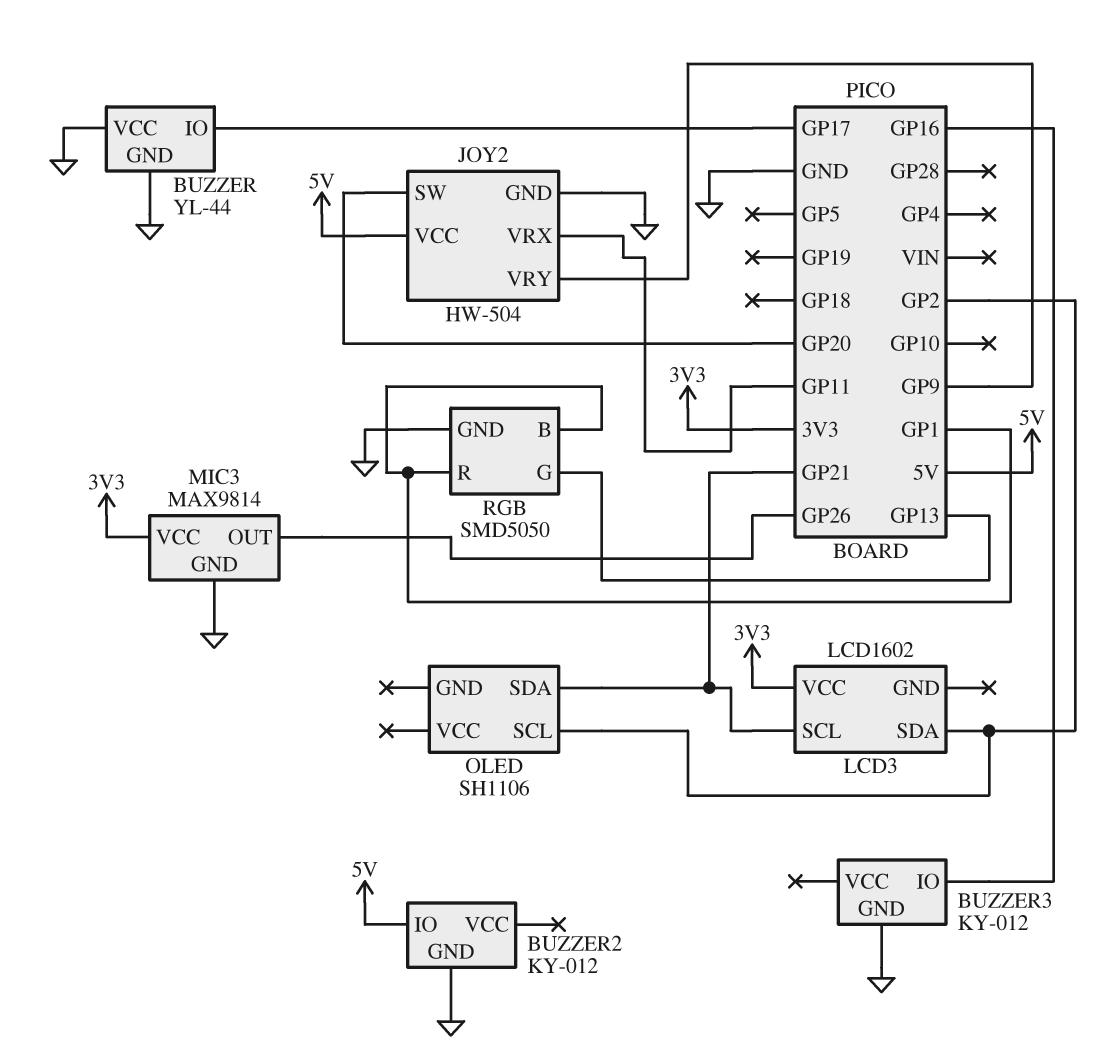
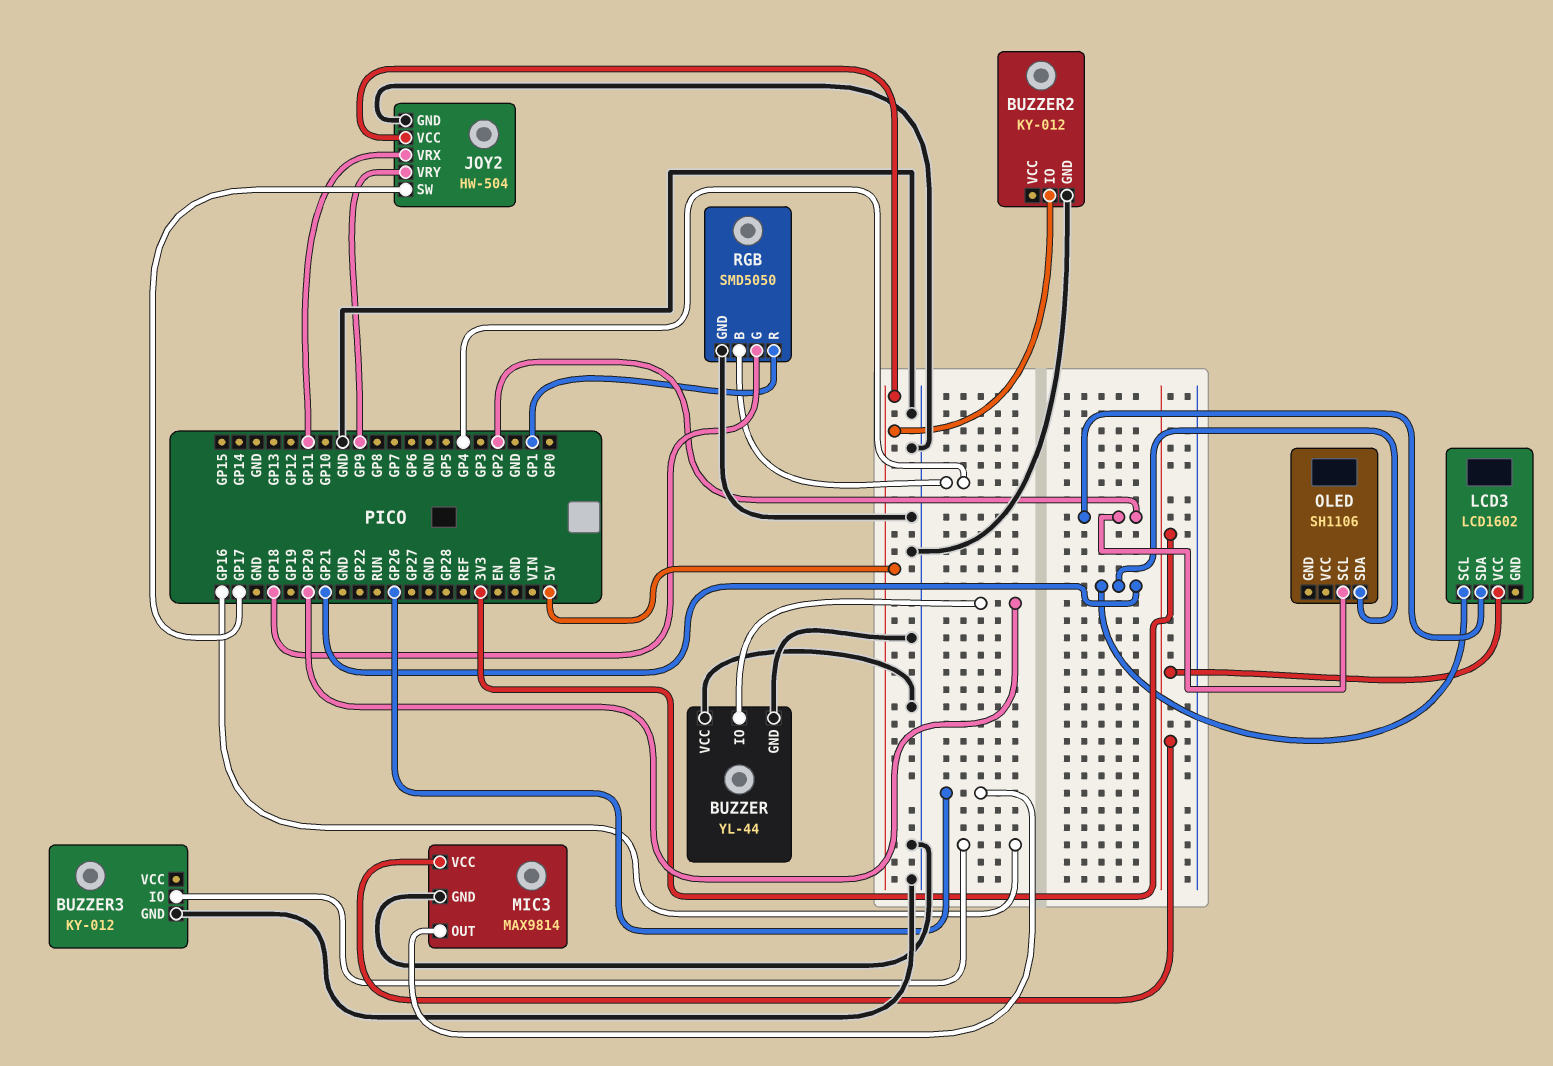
BUZZER pin IO: GP17 -> GP20
JOY2 pin SW: GP20 -> GP17
RGB pin B: GP1 -> GP4
RGB pin G: GP13 -> GP18

